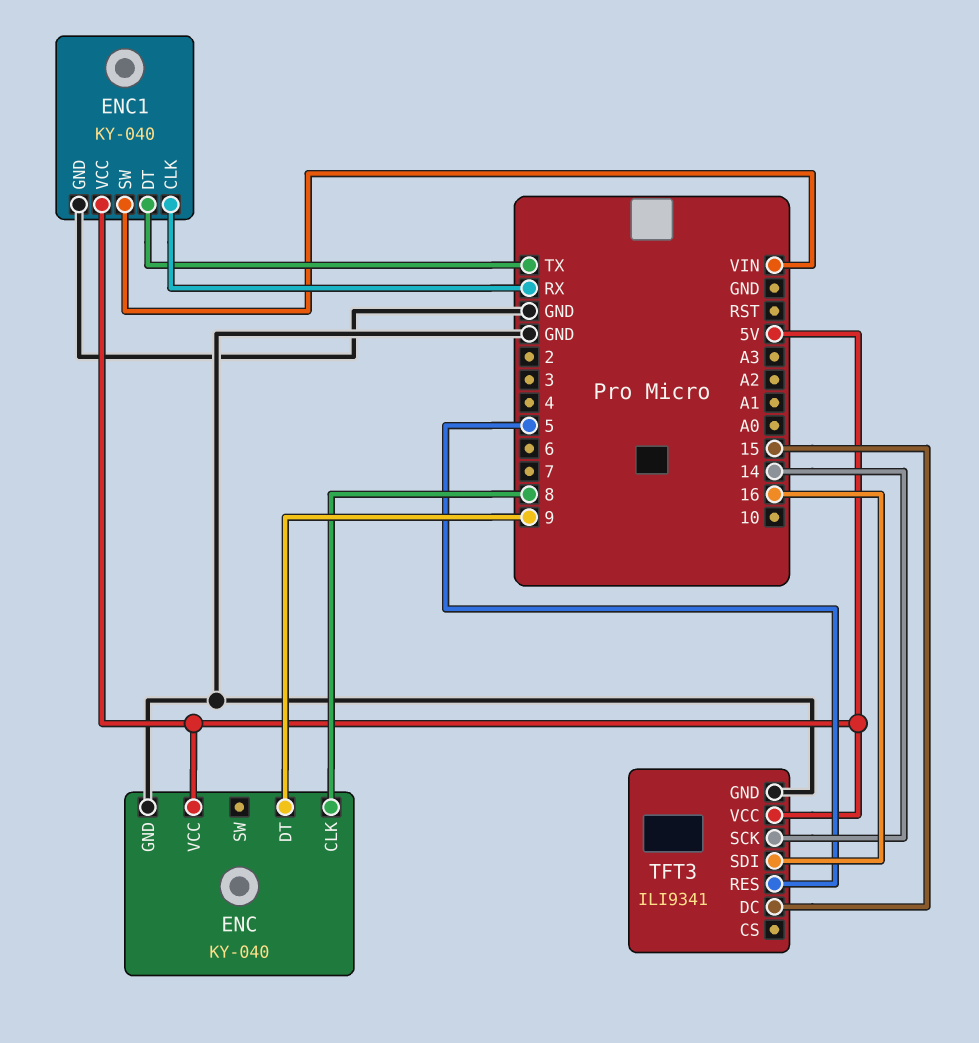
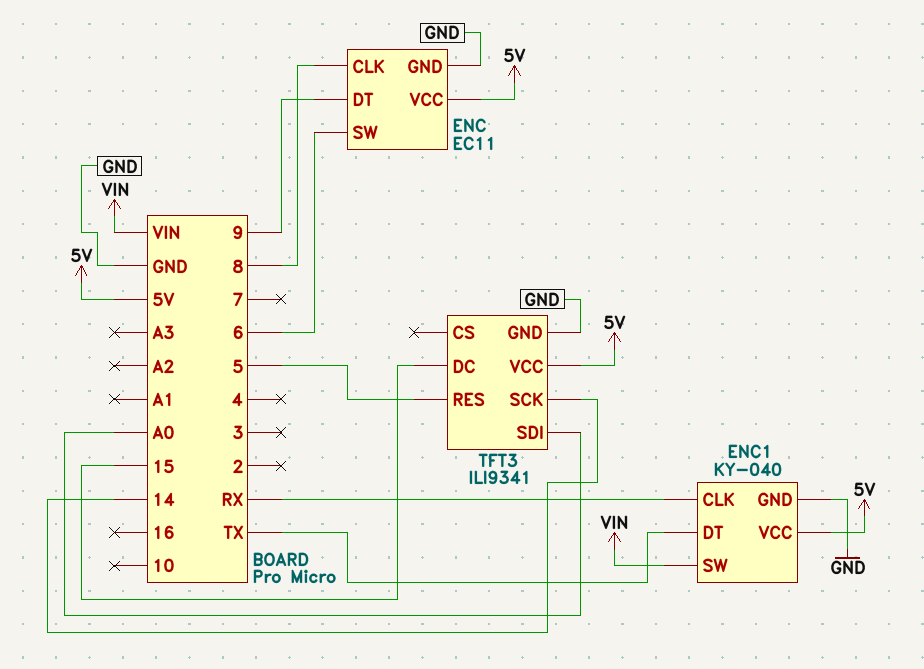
ENC: KY-040 -> EC11
ENC pin SW: none -> 6
TFT3 pin SDI: 16 -> A0

